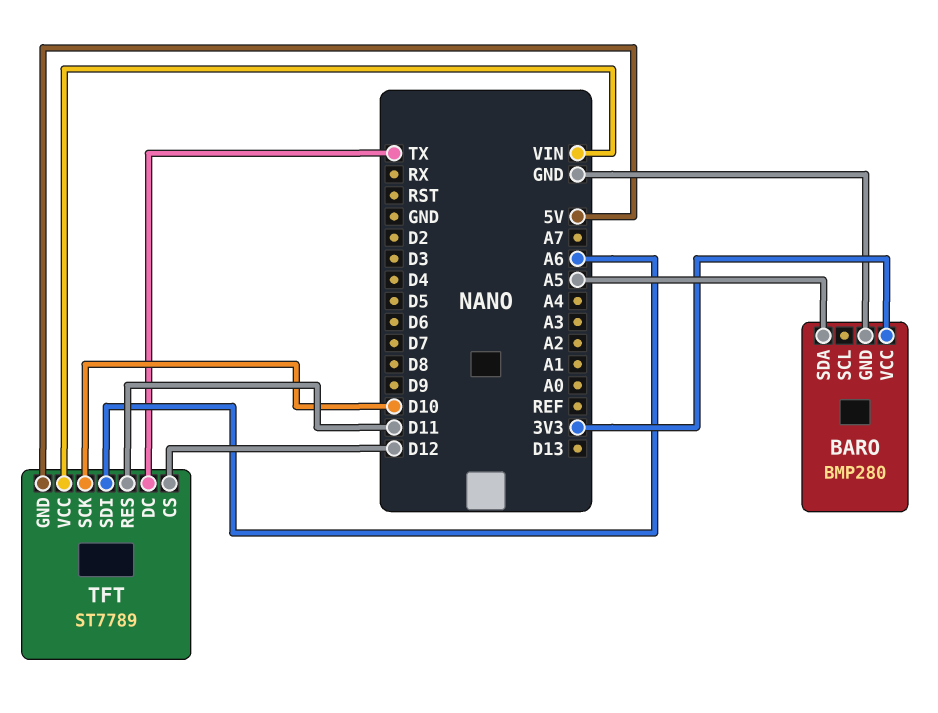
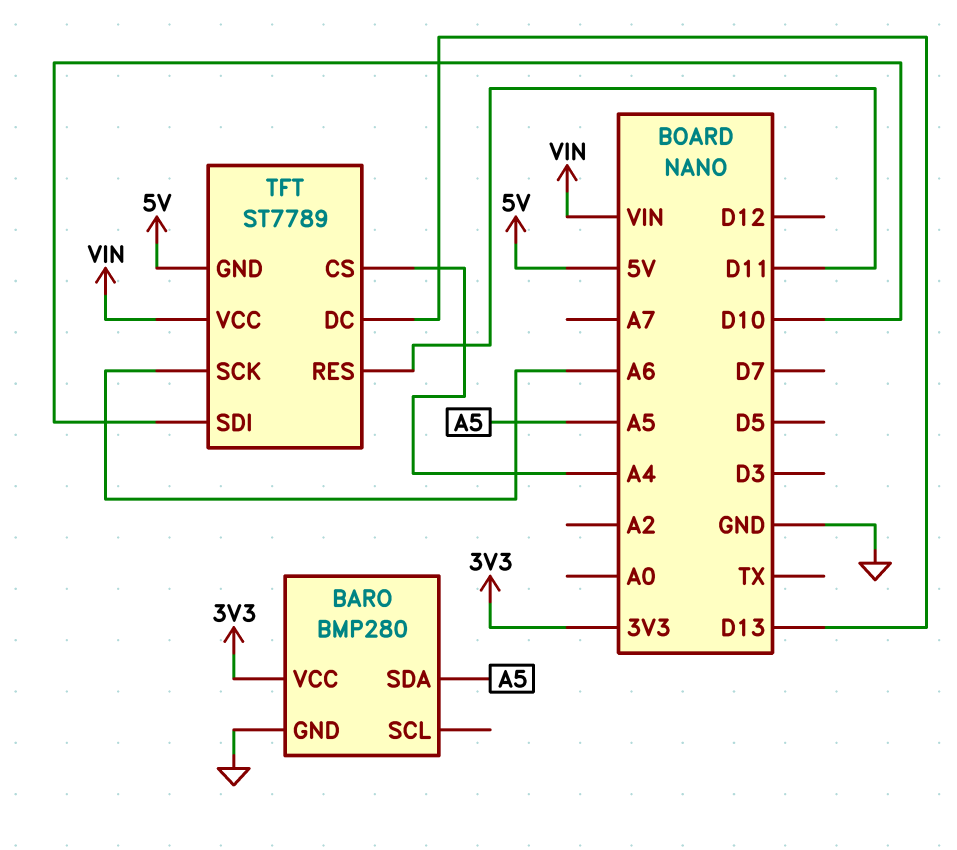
TFT pin CS: D12 -> A4
TFT pin DC: TX -> D13
TFT pin SCK: D10 -> A6
TFT pin SDI: A6 -> D10

